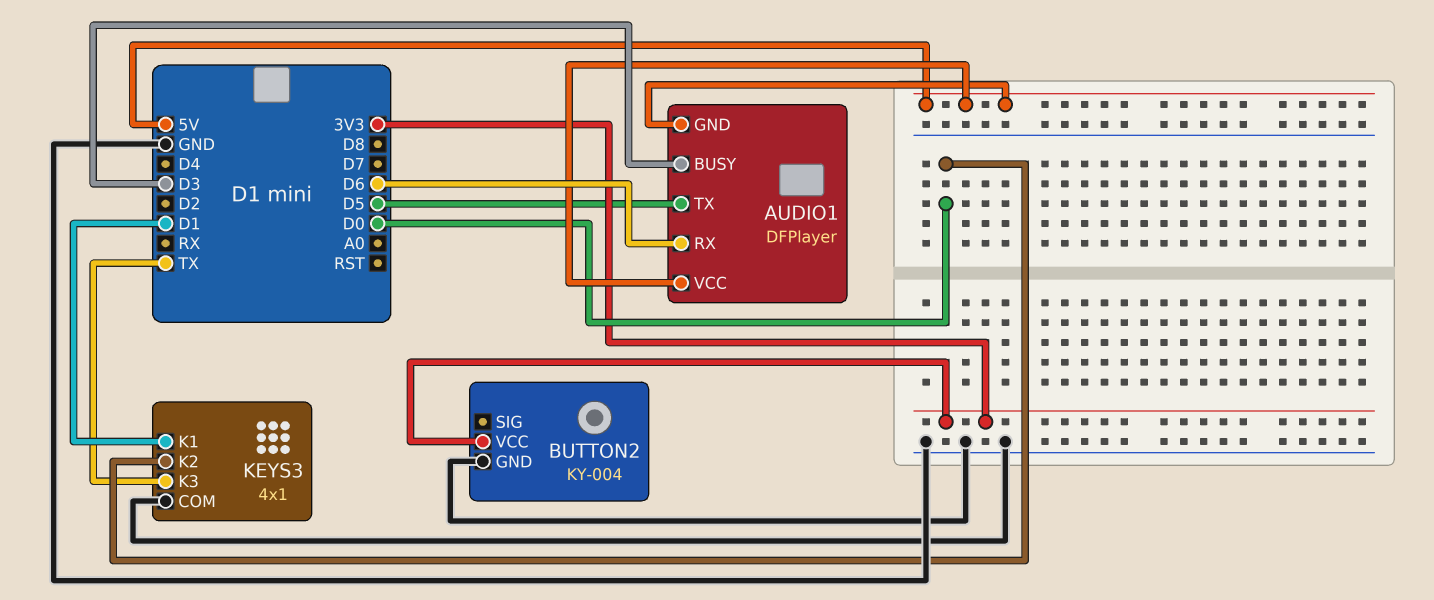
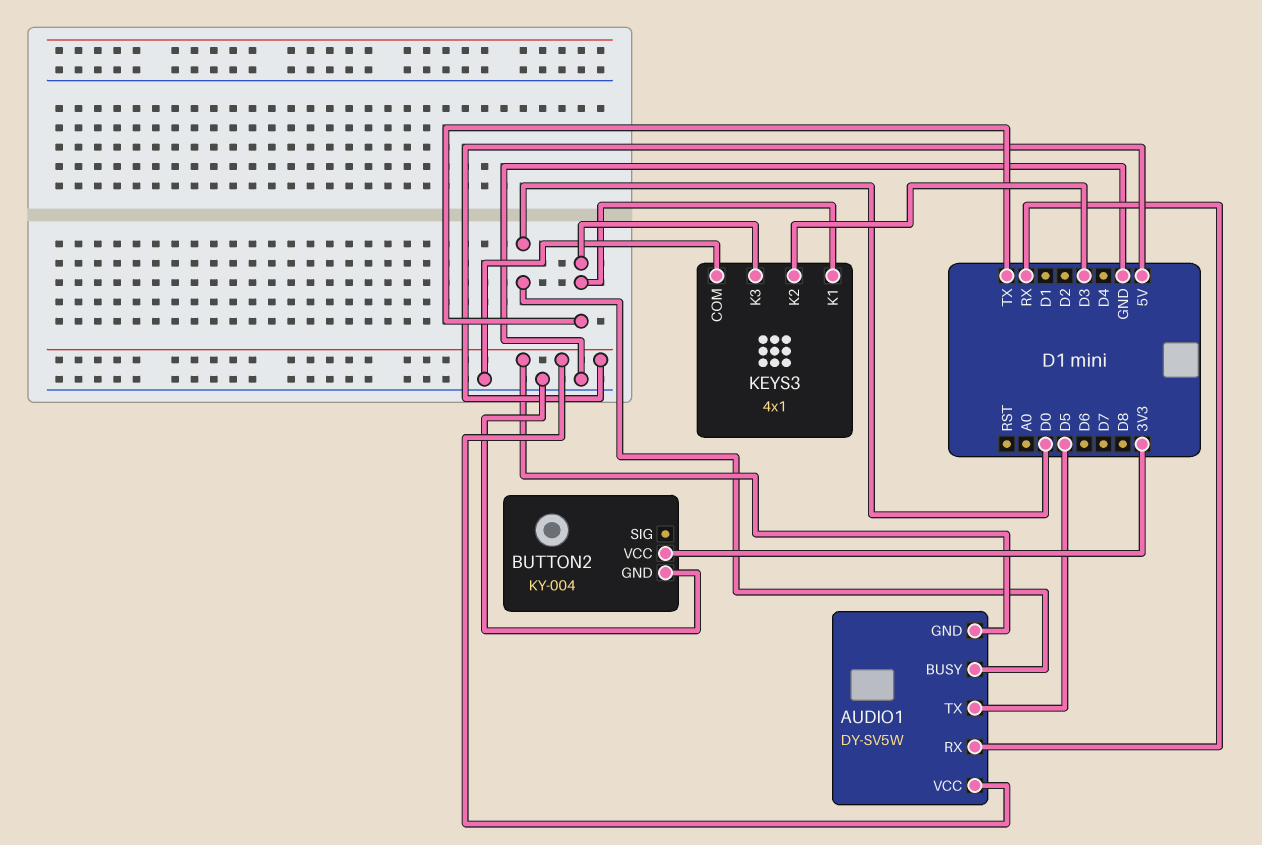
AUDIO1: DFPlayer -> DY-SV5W
AUDIO1 pin BUSY: D3 -> D0
AUDIO1 pin RX: D6 -> RX
KEYS3 pin K1: D1 -> TX
KEYS3 pin K2: D0 -> D3

